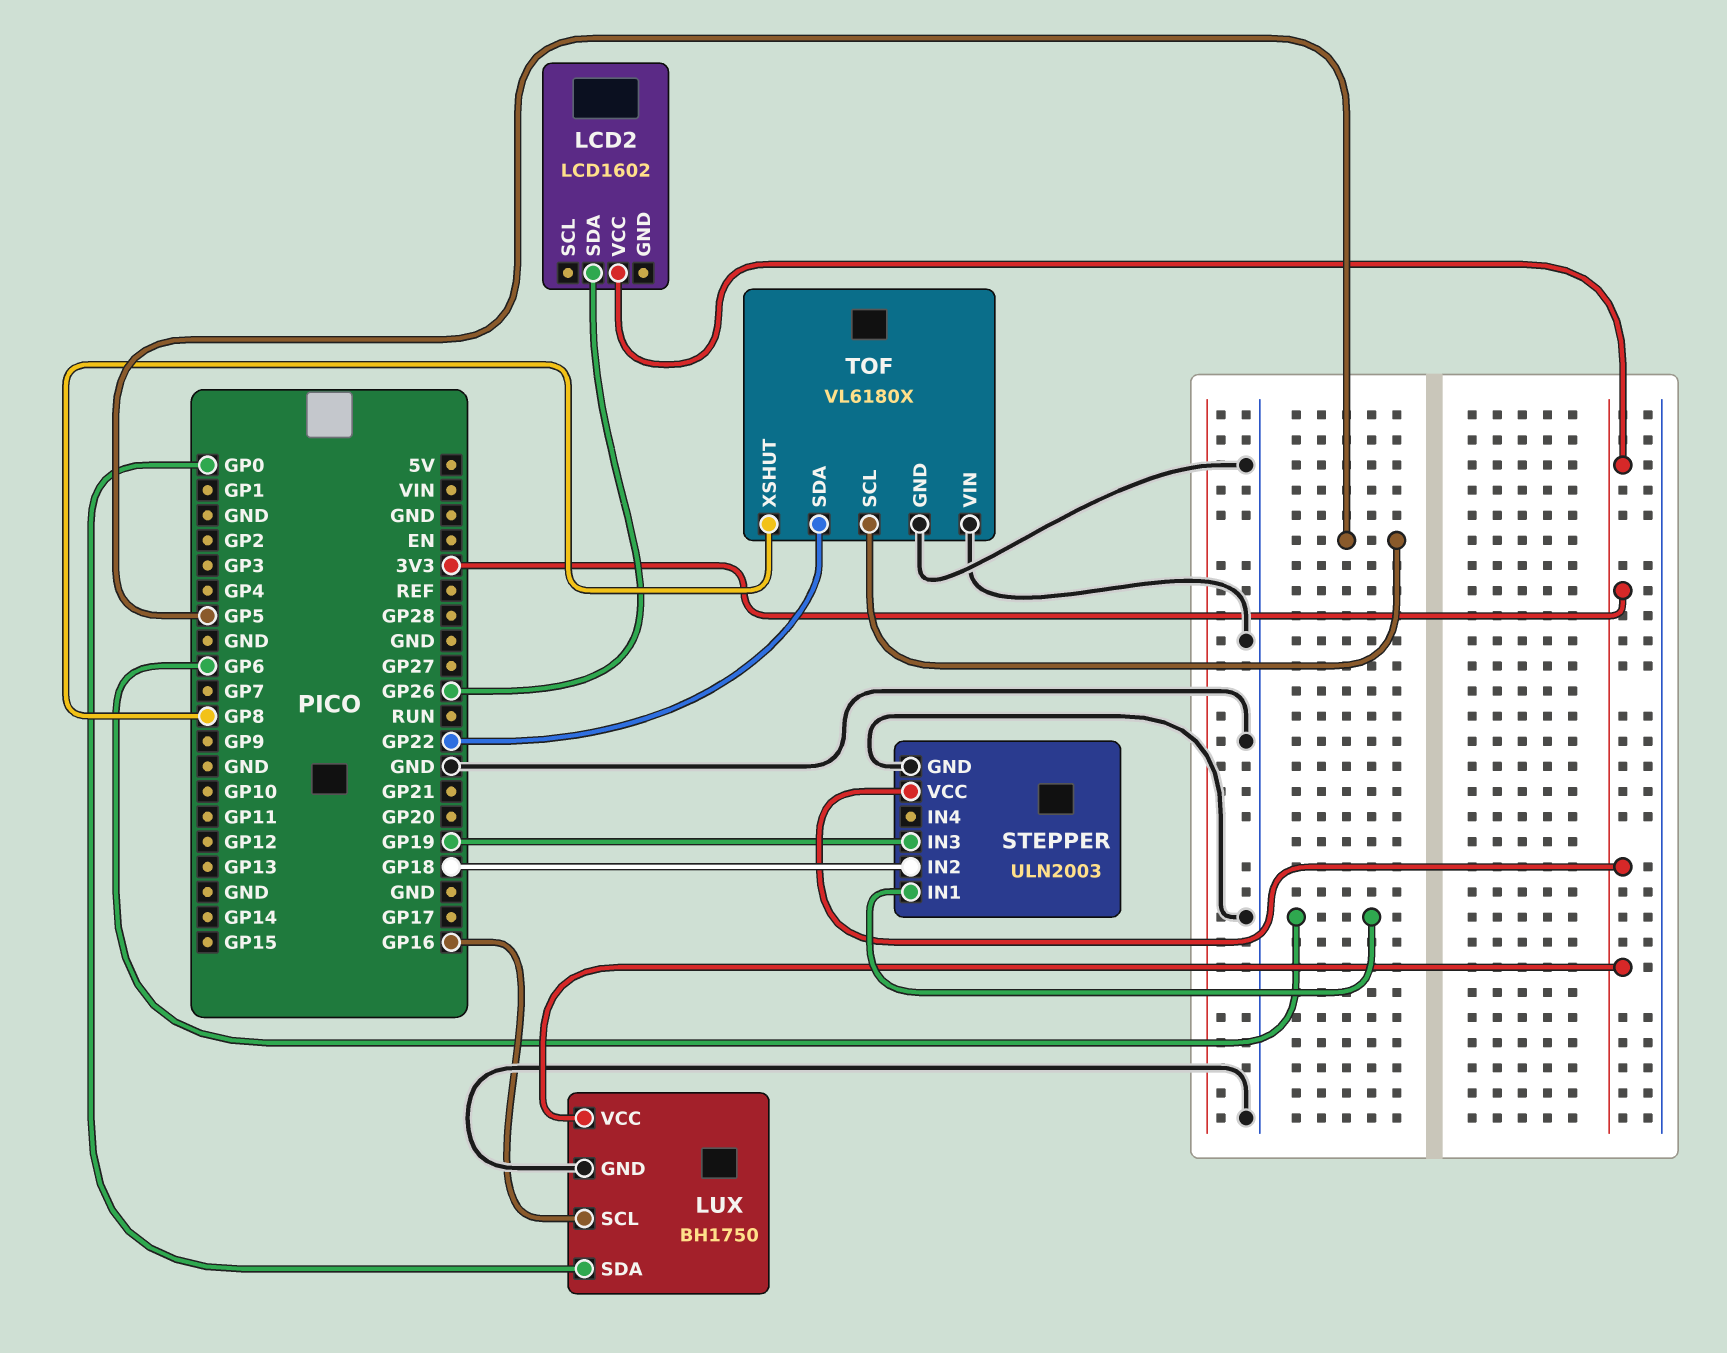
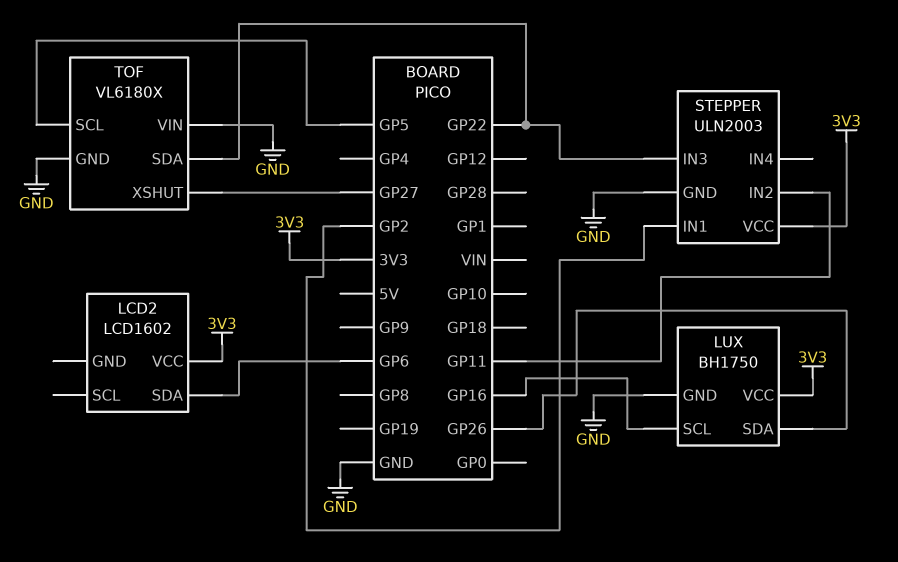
LCD2 pin SDA: GP26 -> GP6
LUX pin SDA: GP0 -> GP26
STEPPER pin IN1: GP6 -> GP2
STEPPER pin IN2: GP18 -> GP11
STEPPER pin IN3: GP19 -> GP22
TOF pin XSHUT: GP8 -> GP27

